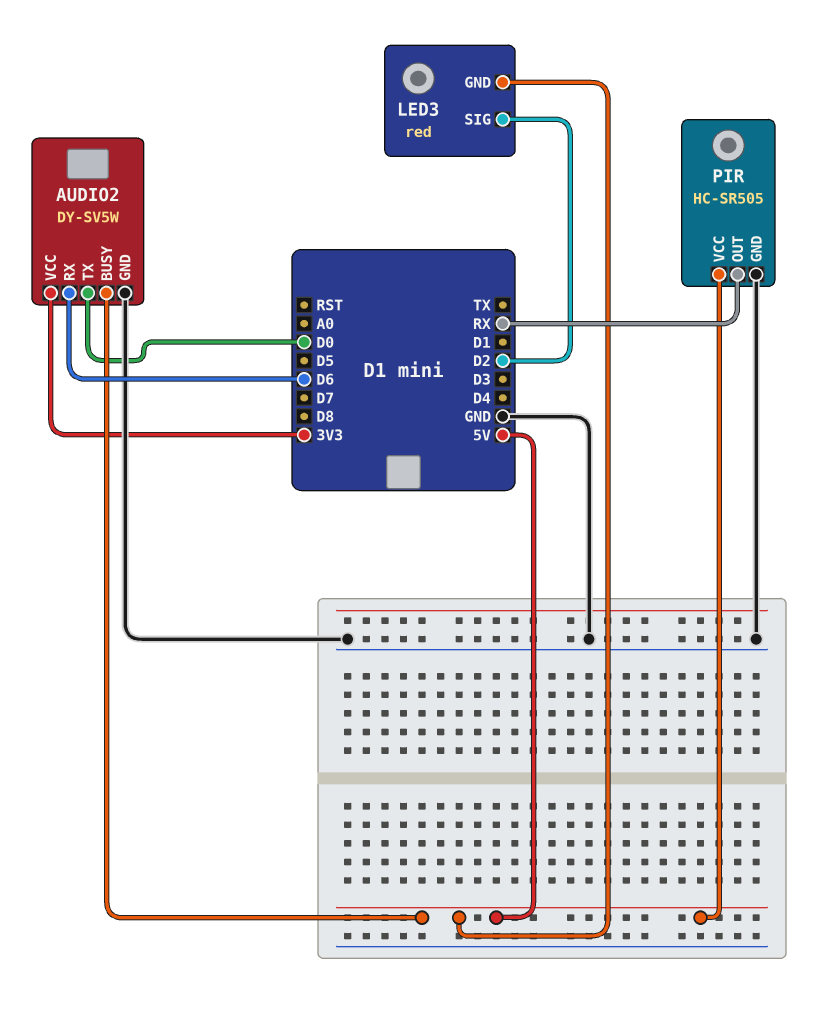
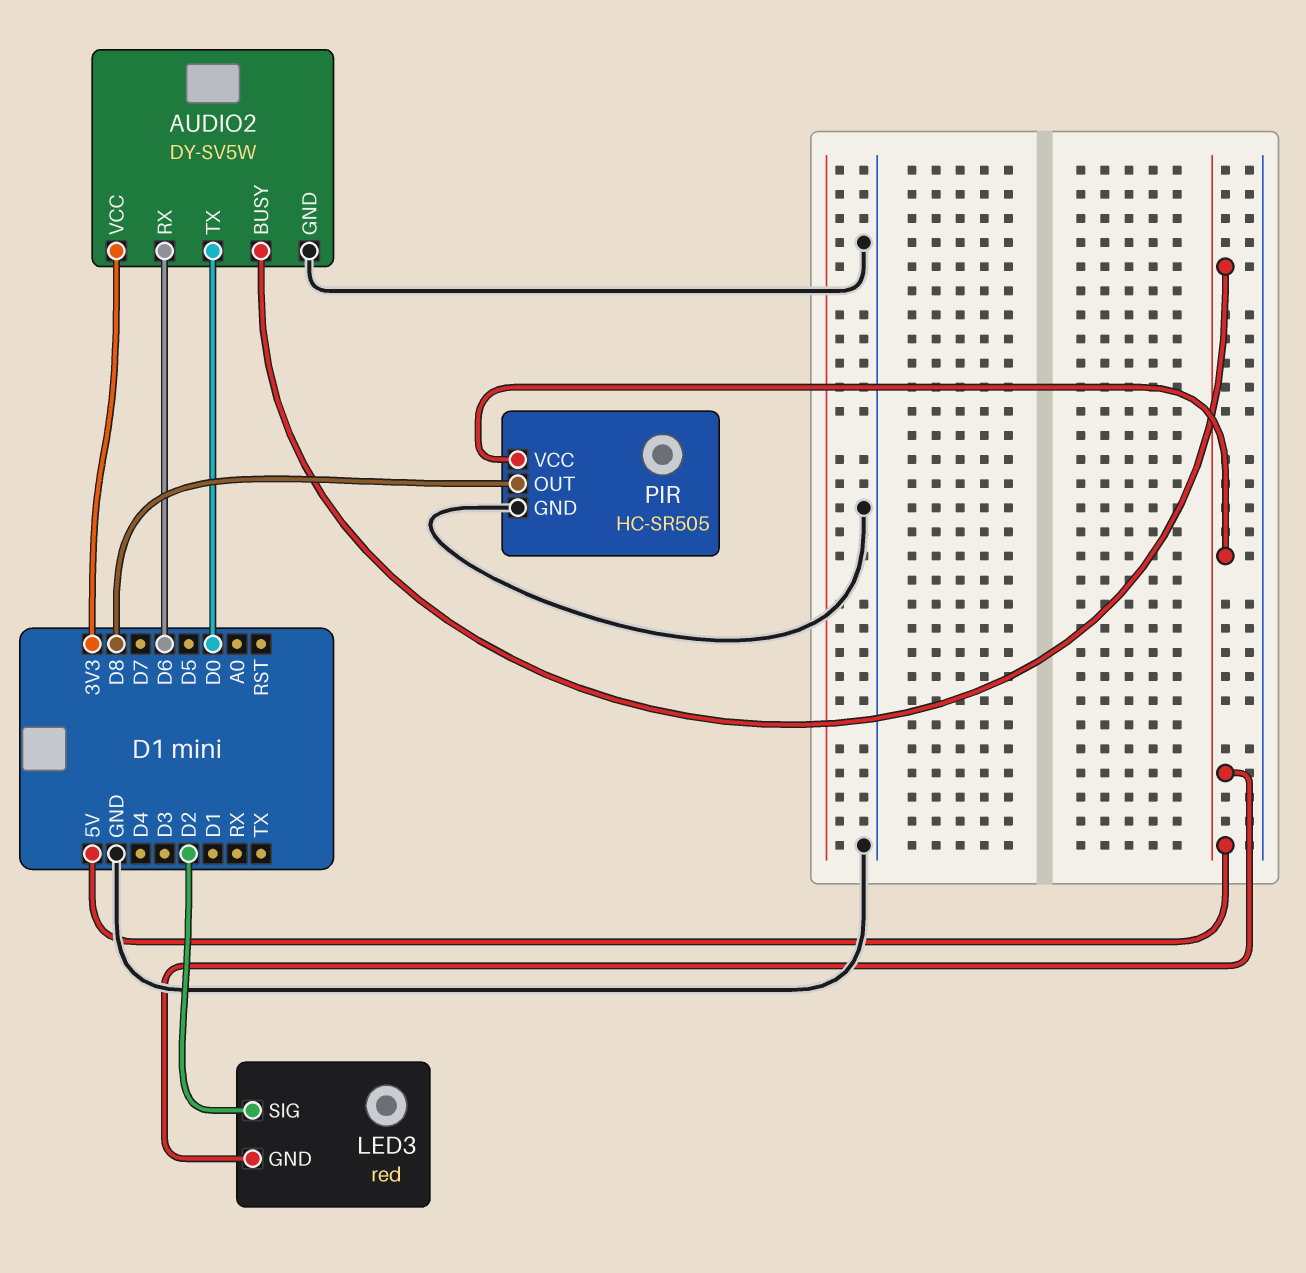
PIR pin OUT: RX -> D8

